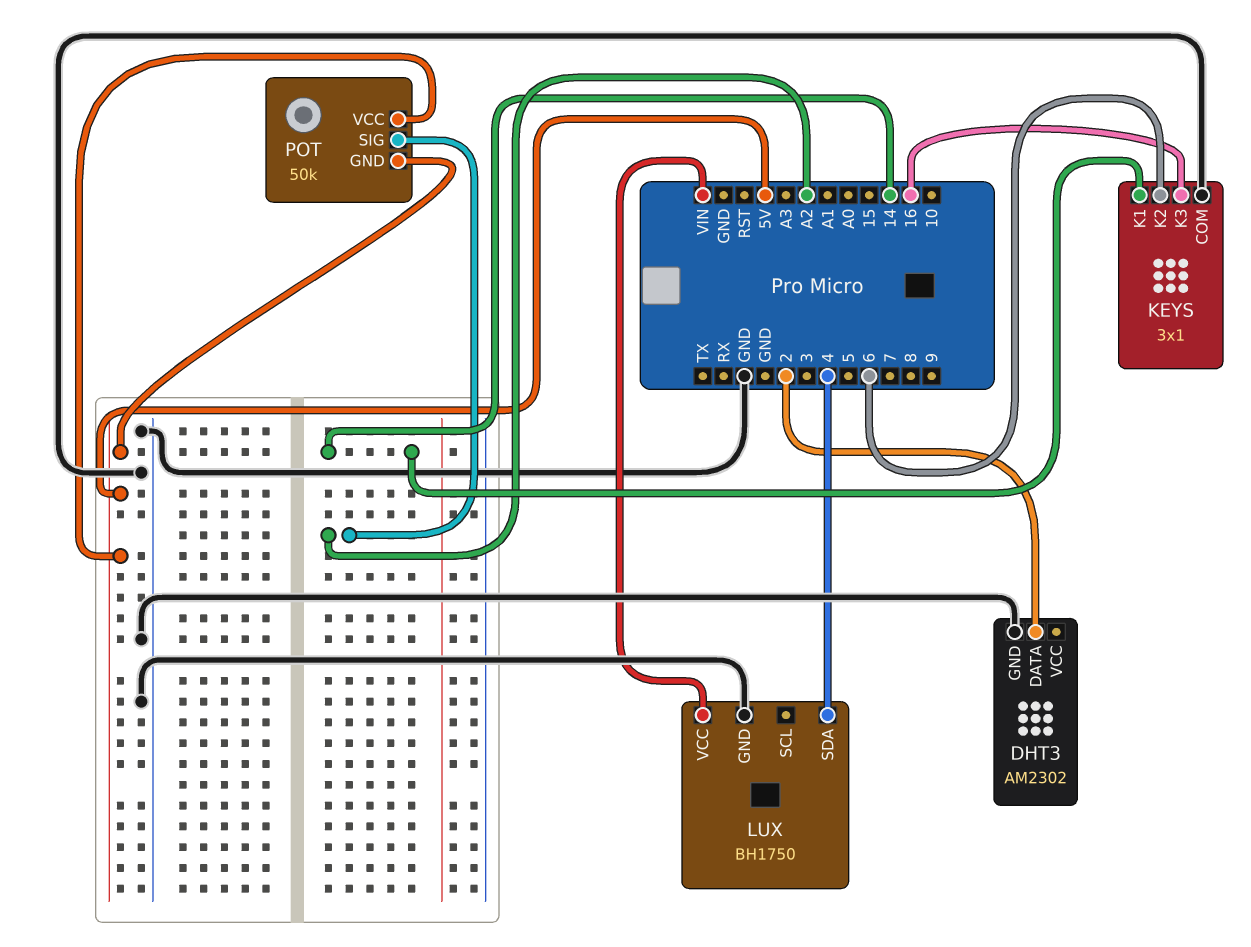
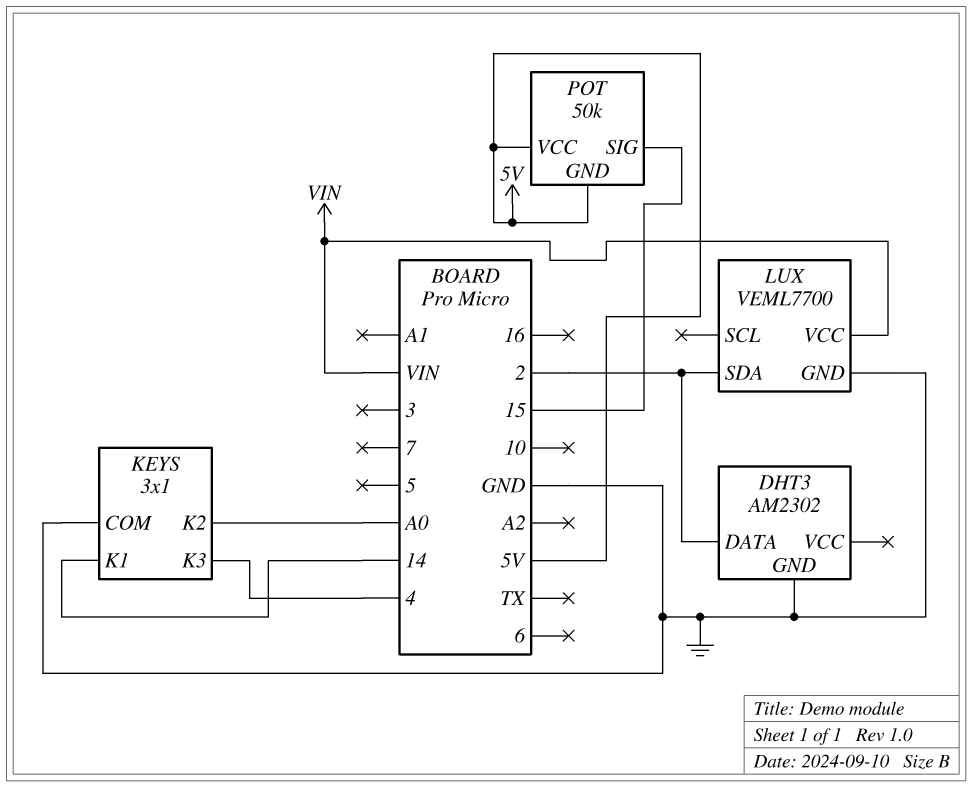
KEYS pin K2: 6 -> A0
KEYS pin K3: 16 -> 4
LUX: BH1750 -> VEML7700
LUX pin SDA: 4 -> 2
POT pin SIG: A2 -> 15

